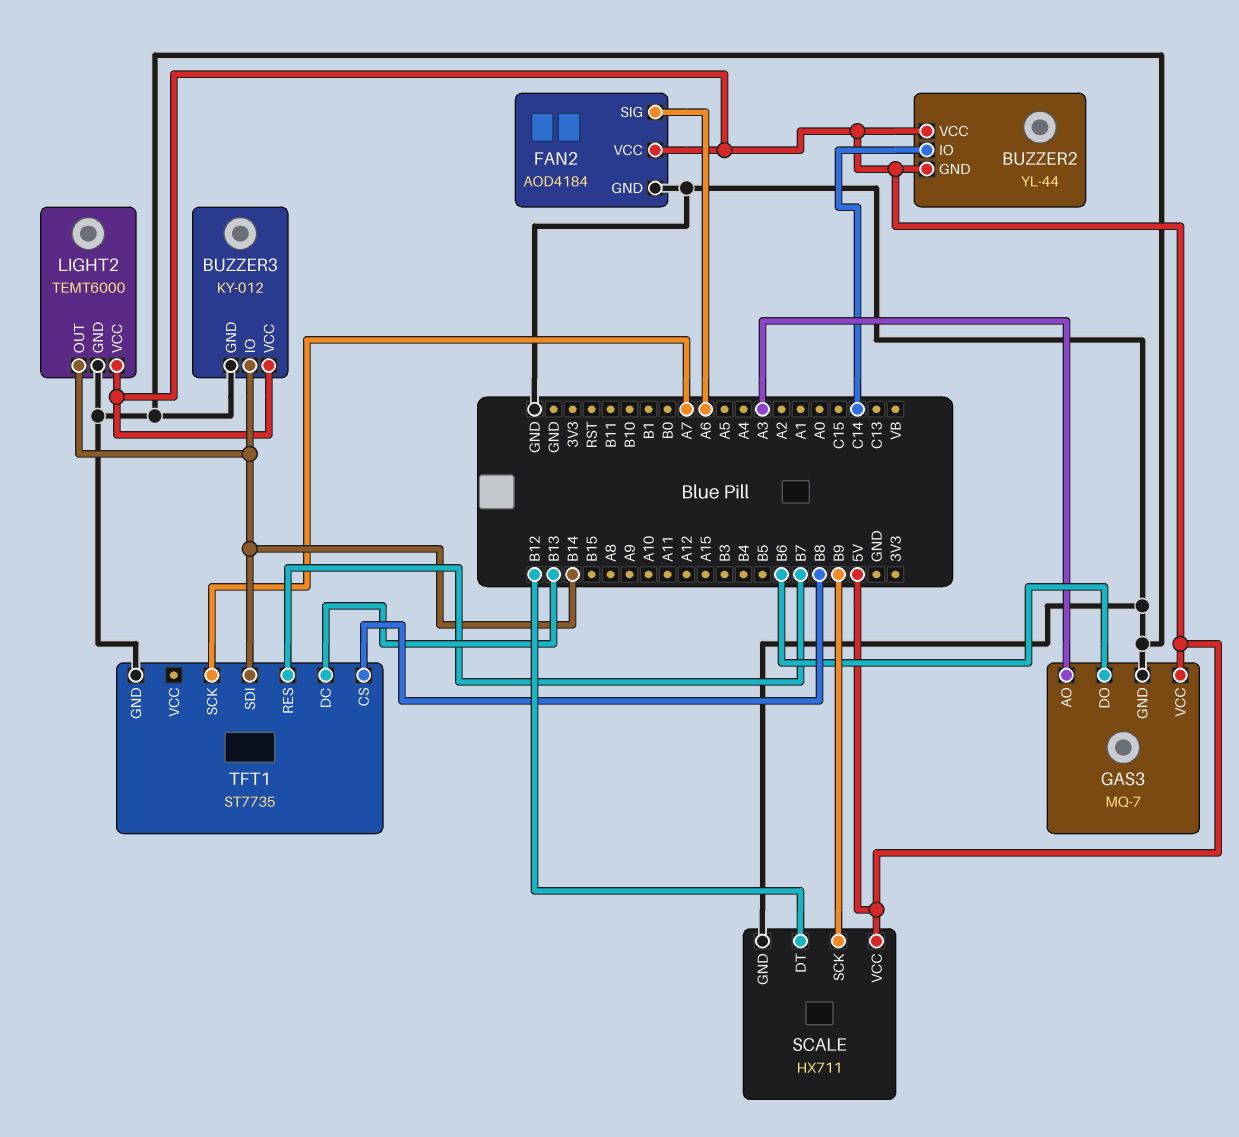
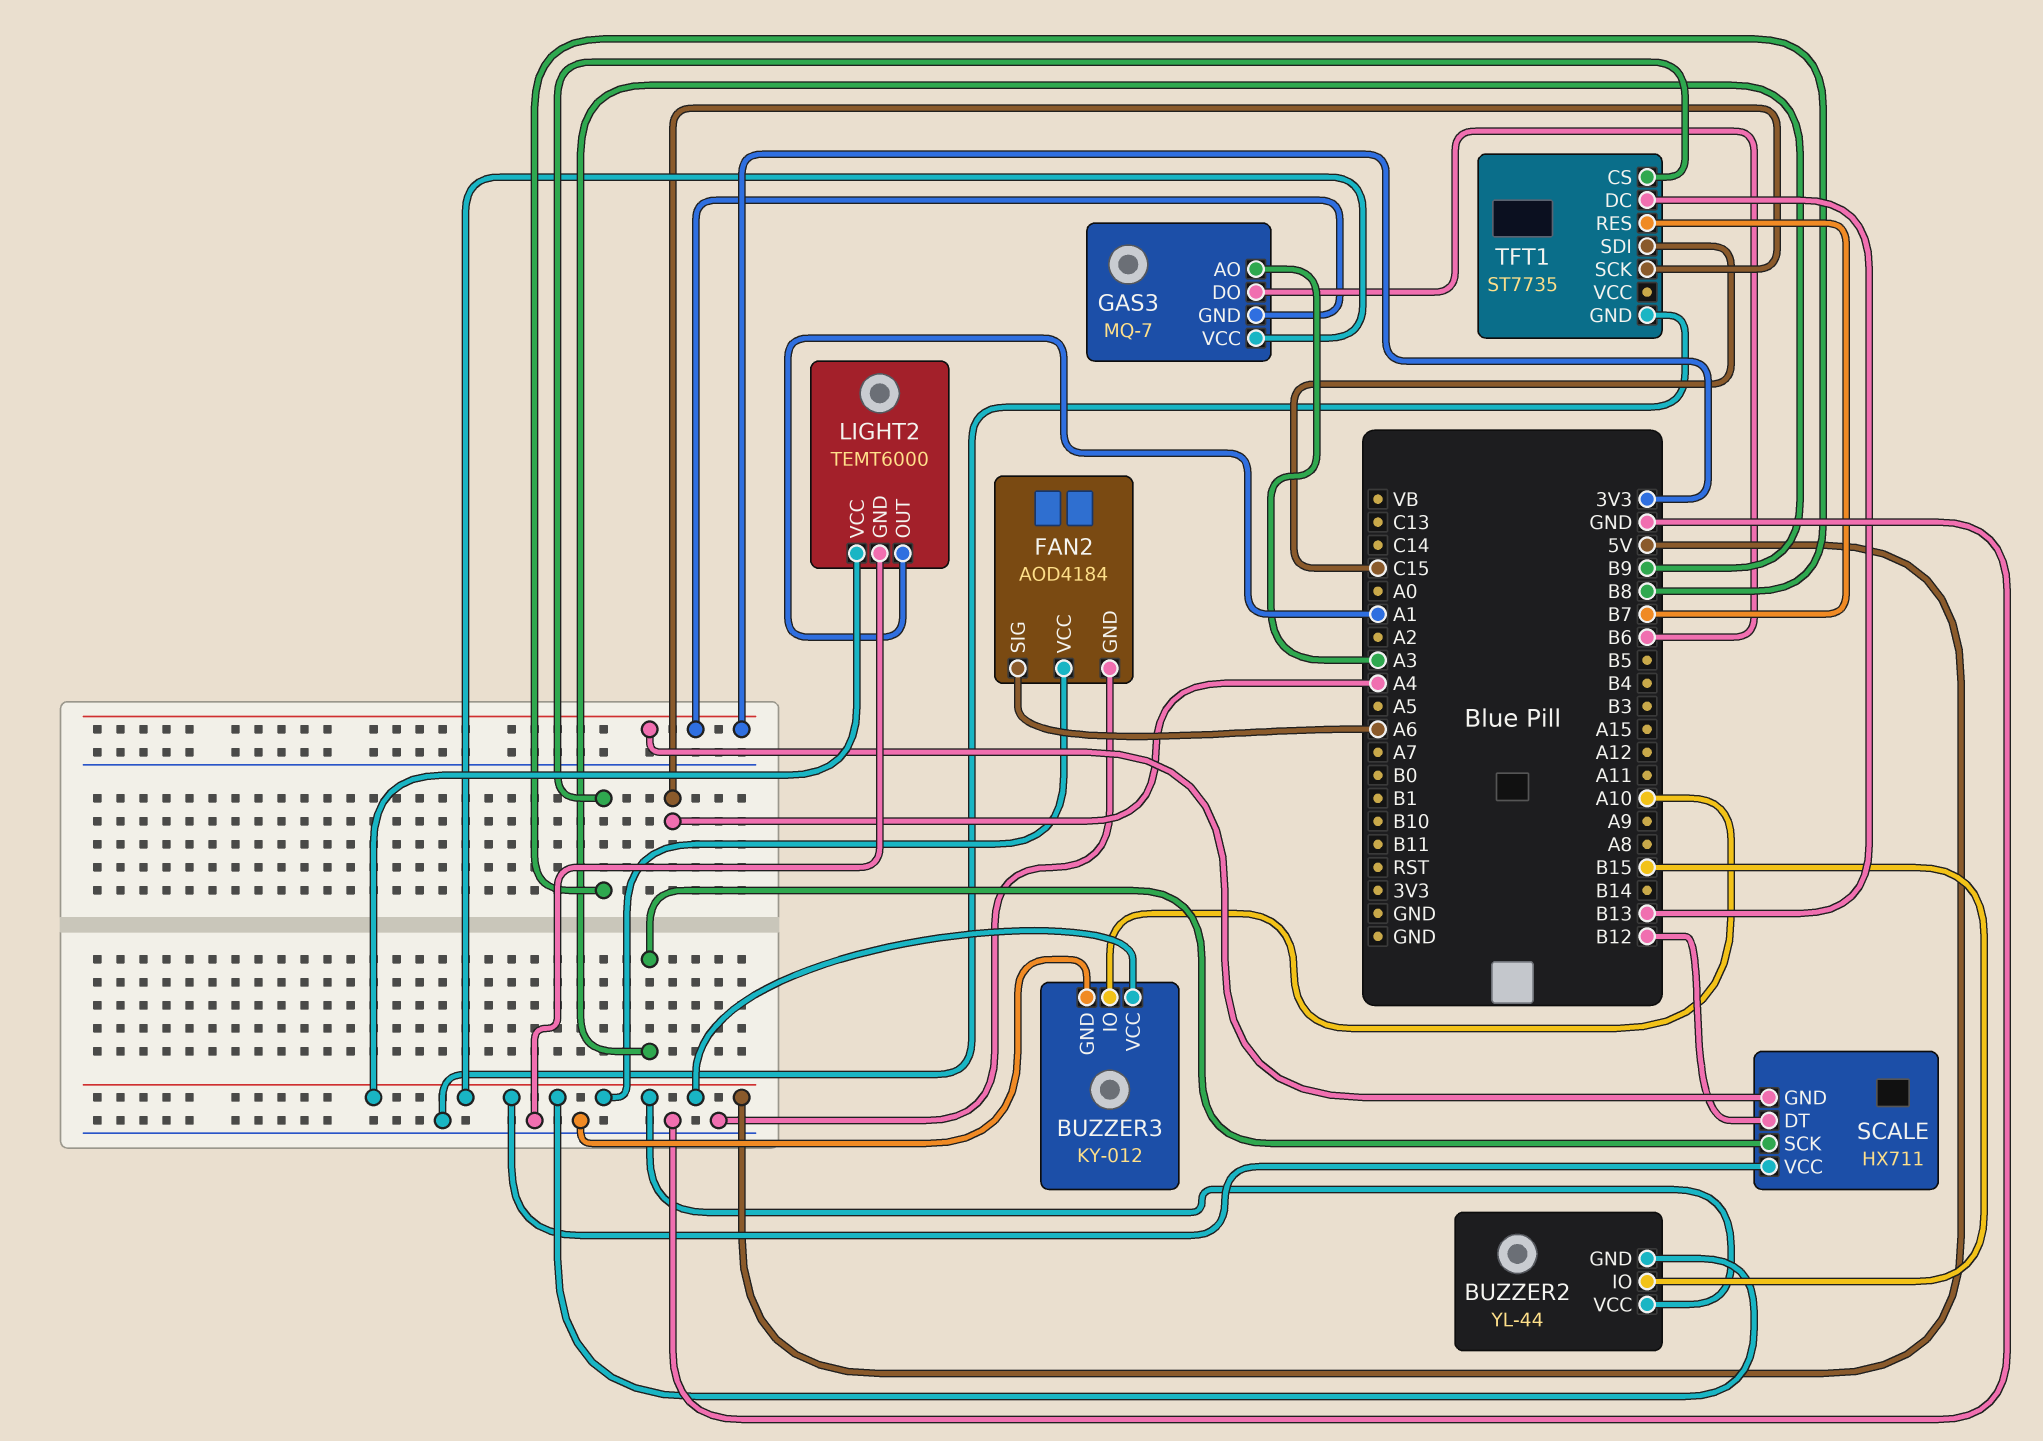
BUZZER2 pin IO: C14 -> B15
BUZZER3 pin IO: B14 -> A10
GAS3 pin GND: GND -> 3V3
LIGHT2 pin OUT: B14 -> A1
SCALE pin GND: GND -> 3V3
TFT1 pin SCK: A7 -> A4
TFT1 pin SDI: B14 -> C15

